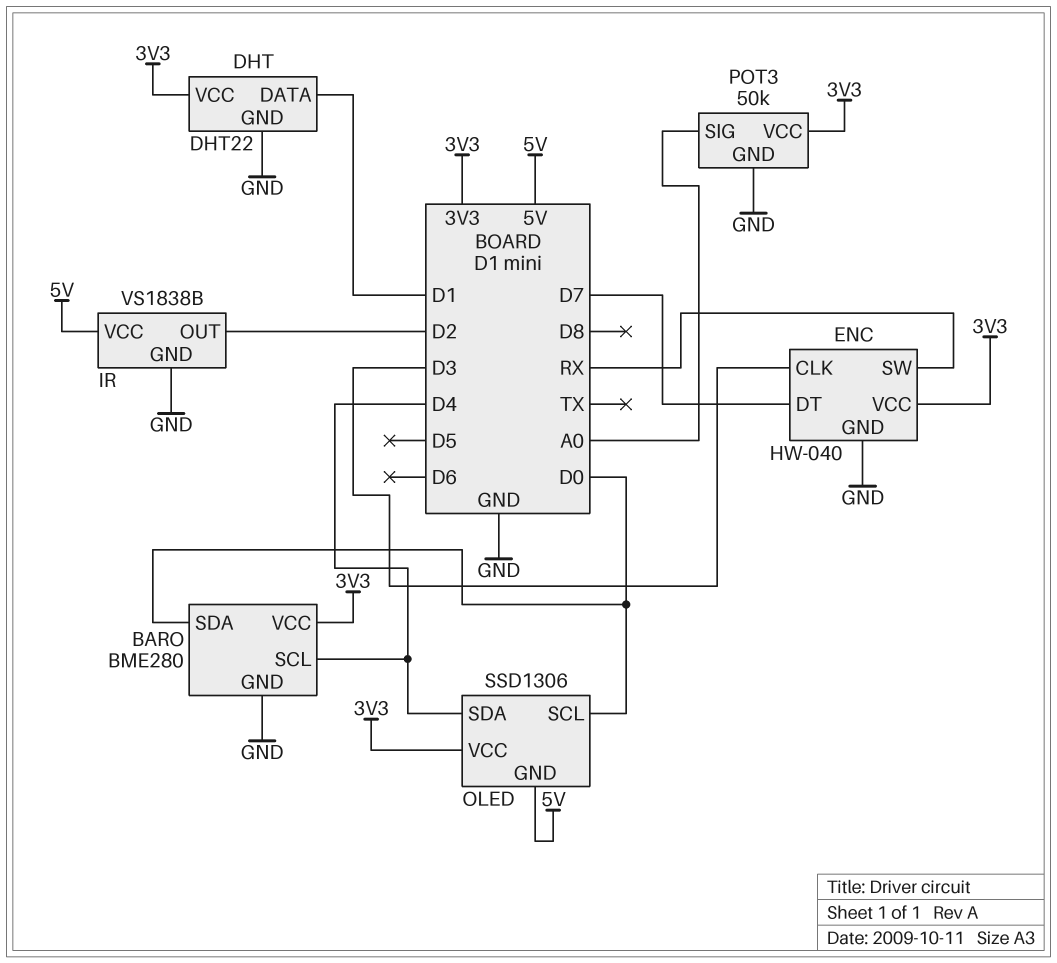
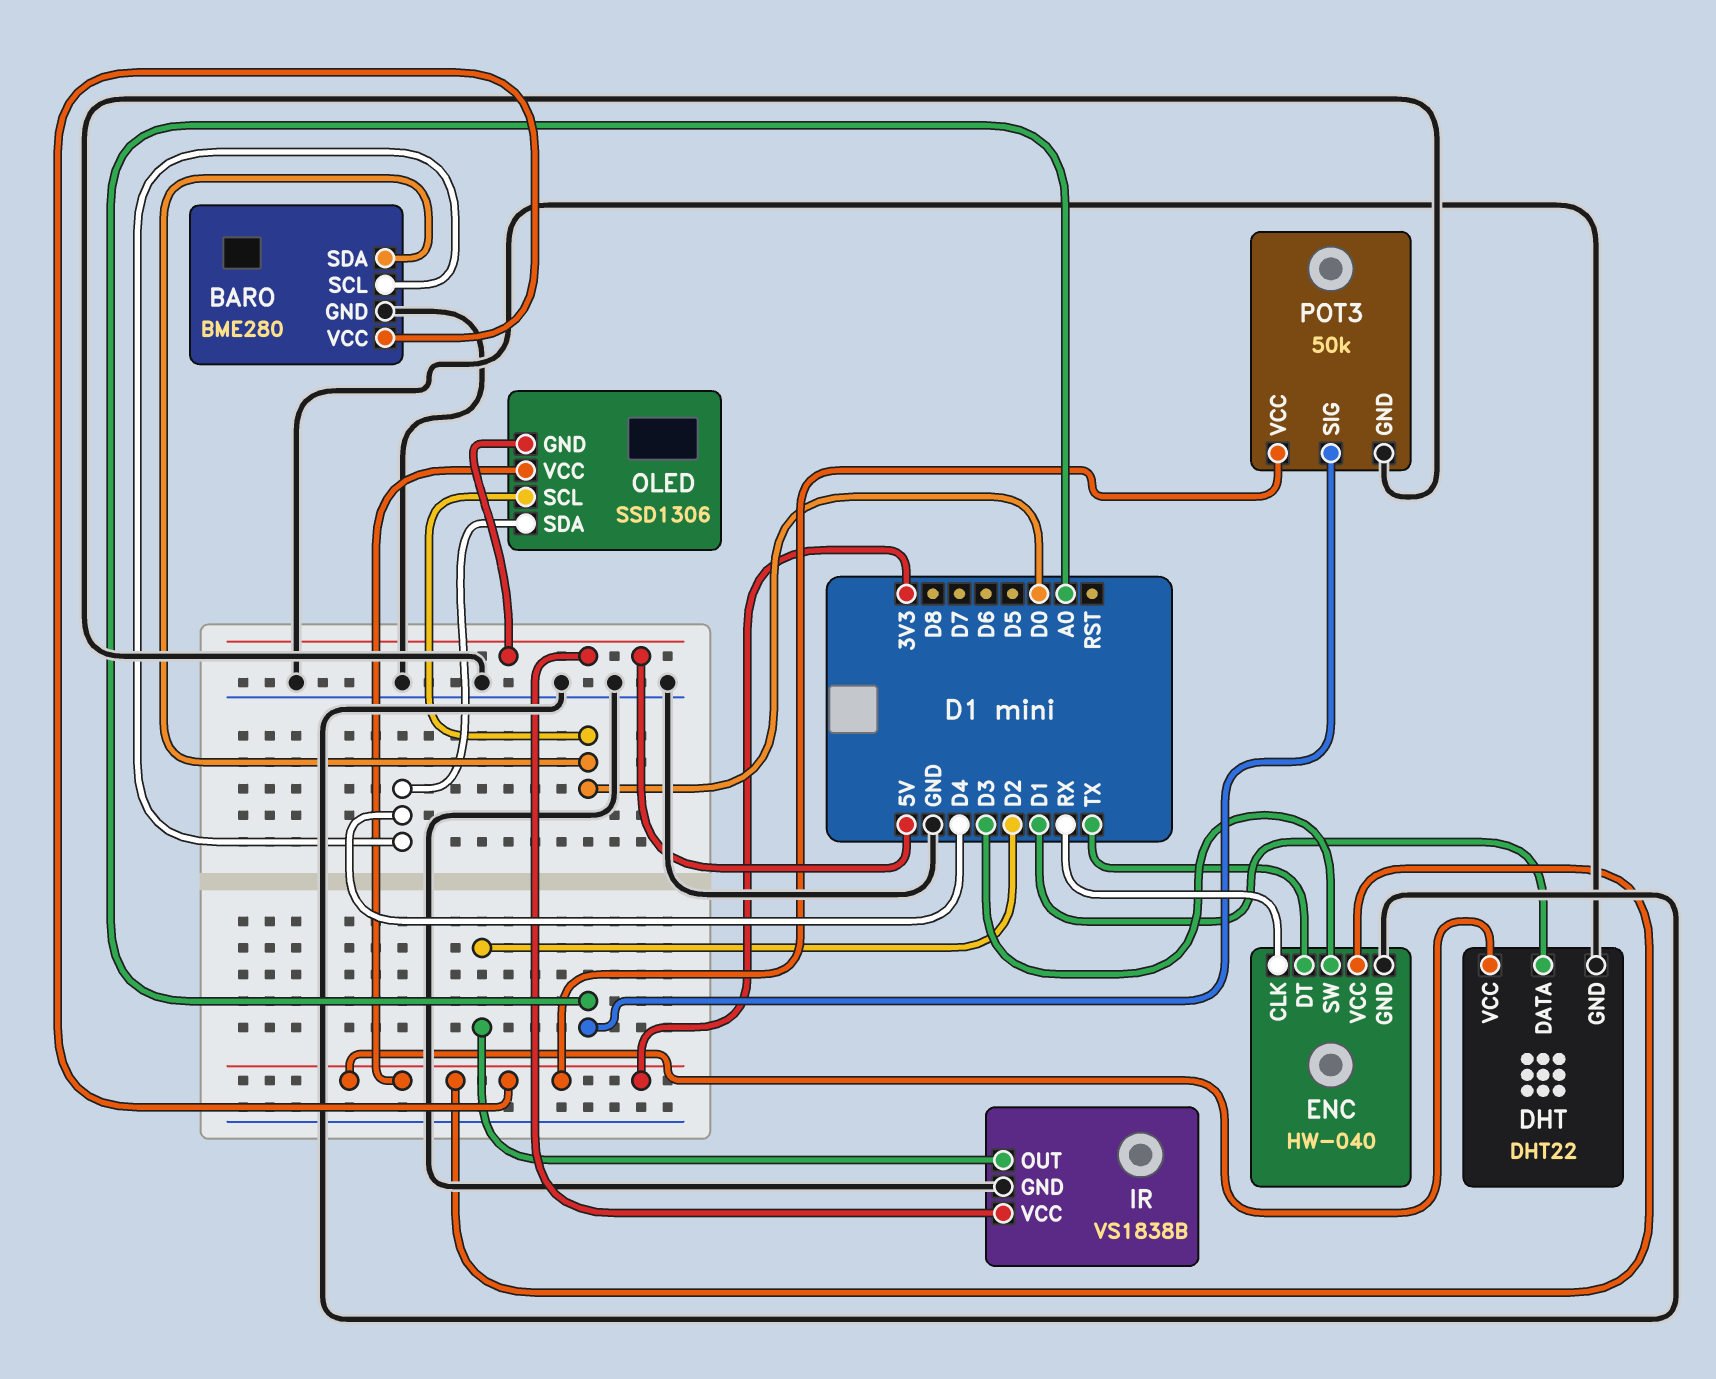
ENC pin CLK: D3 -> RX
ENC pin DT: D7 -> TX
ENC pin SW: RX -> D3

